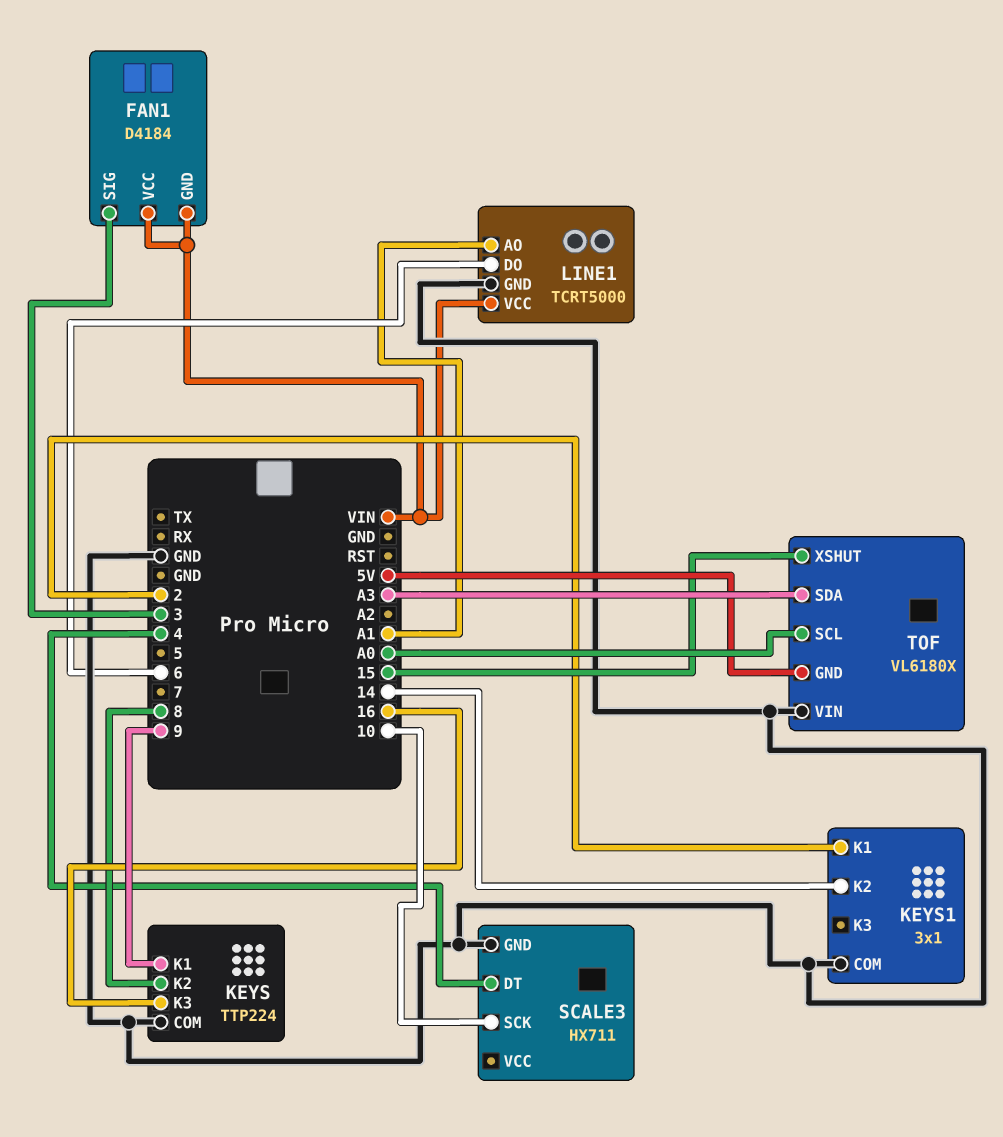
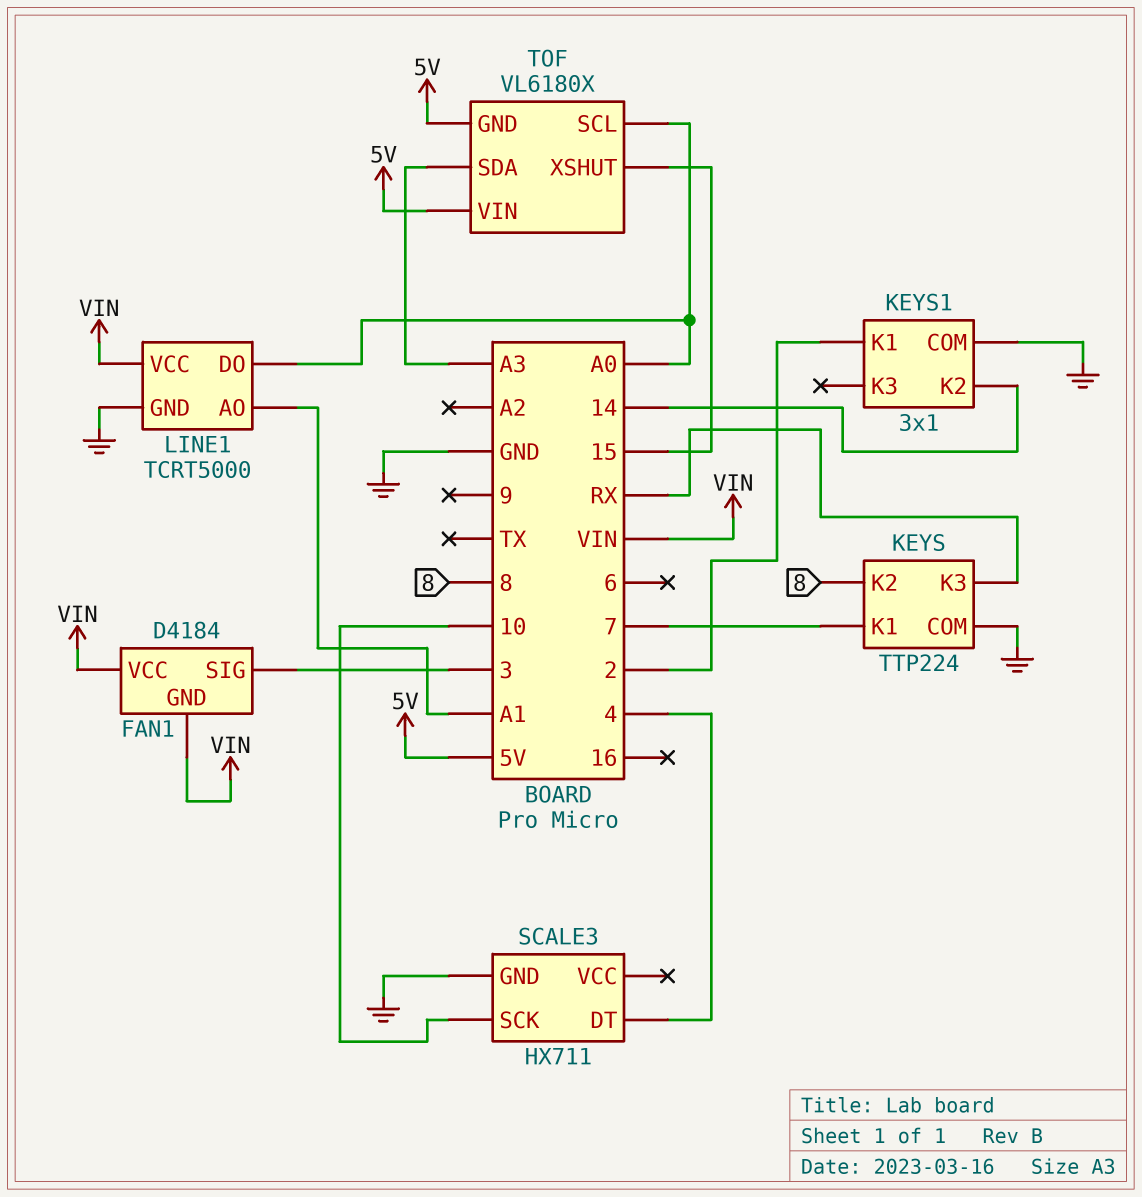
KEYS pin K1: 9 -> 7
KEYS pin K3: 16 -> RX
LINE1 pin DO: 6 -> A0
TOF pin VIN: GND -> 5V

